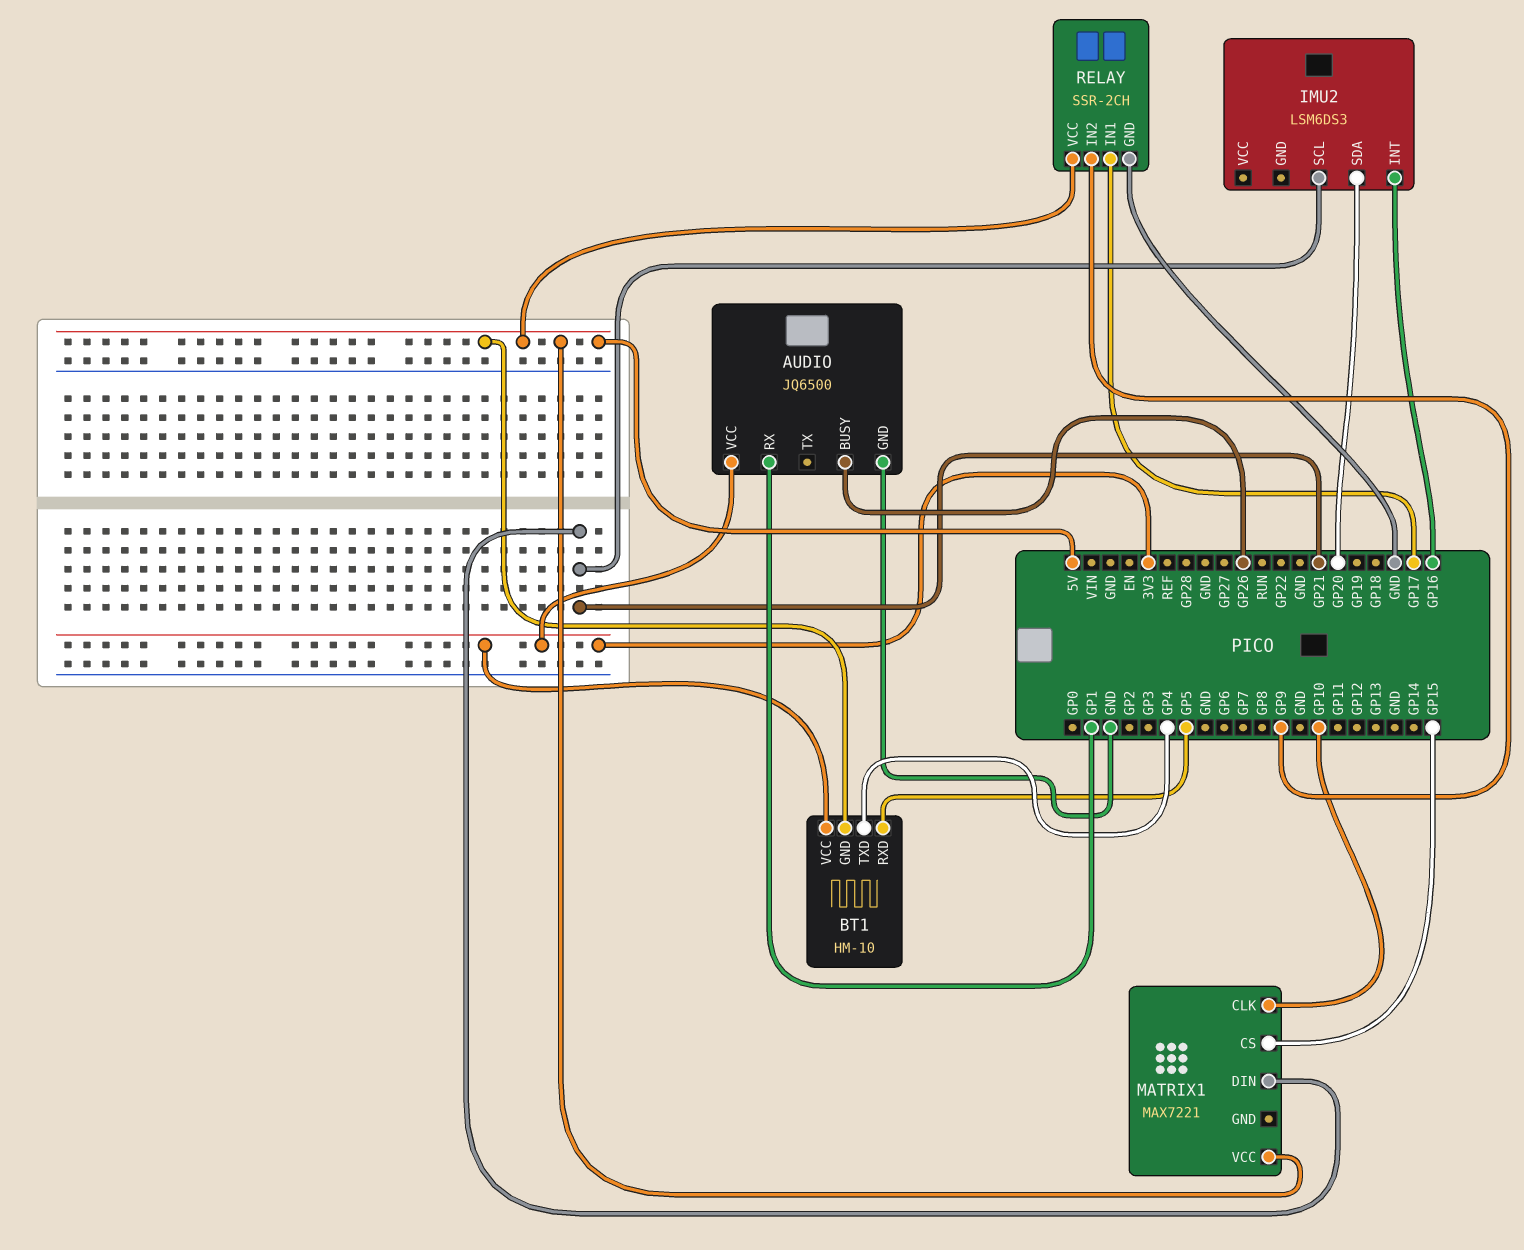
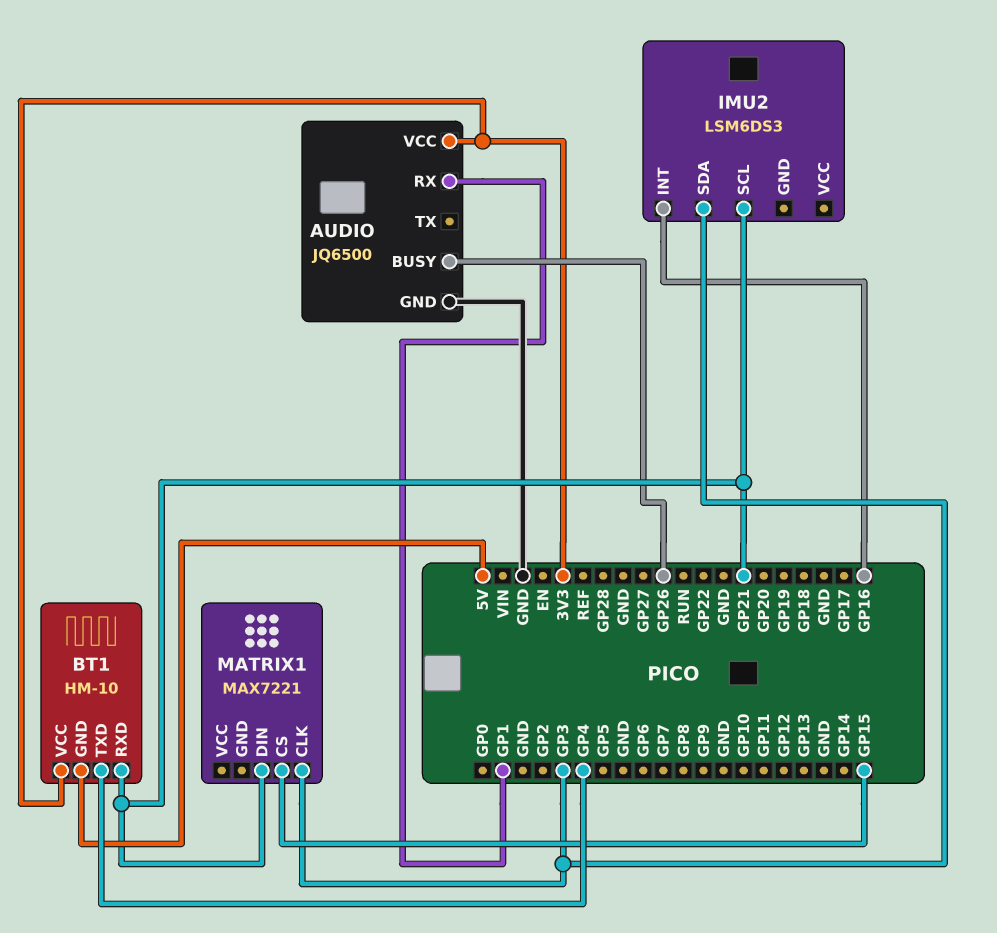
BT1 pin RXD: GP5 -> GP21
IMU2 pin SDA: GP20 -> GP3
MATRIX1 pin CLK: GP10 -> GP3
MATRIX1 pin VCC: 5V -> none
RELAY: SSR-2CH -> none
RELAY pin GND: GND -> none
RELAY pin IN1: GP17 -> none
RELAY pin IN2: GP9 -> none
RELAY pin VCC: 5V -> none

